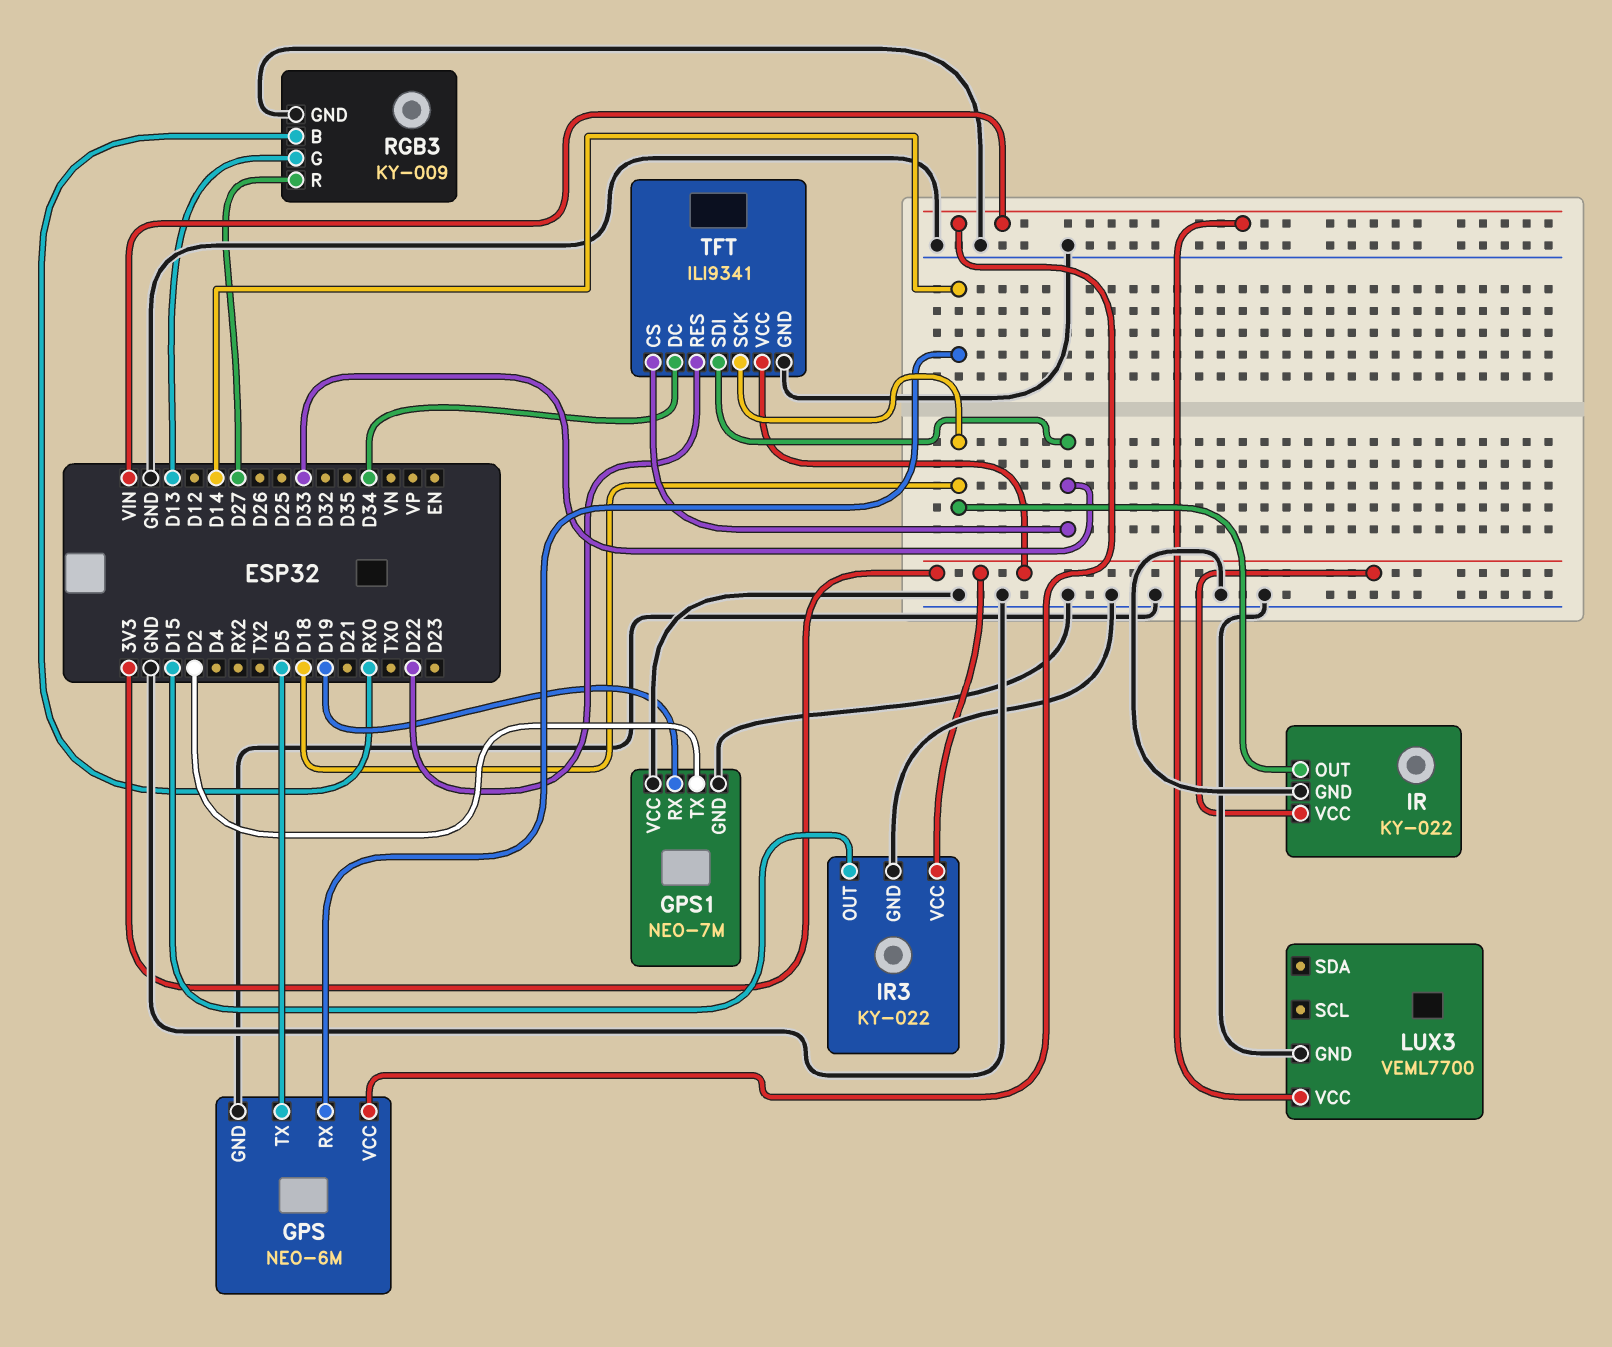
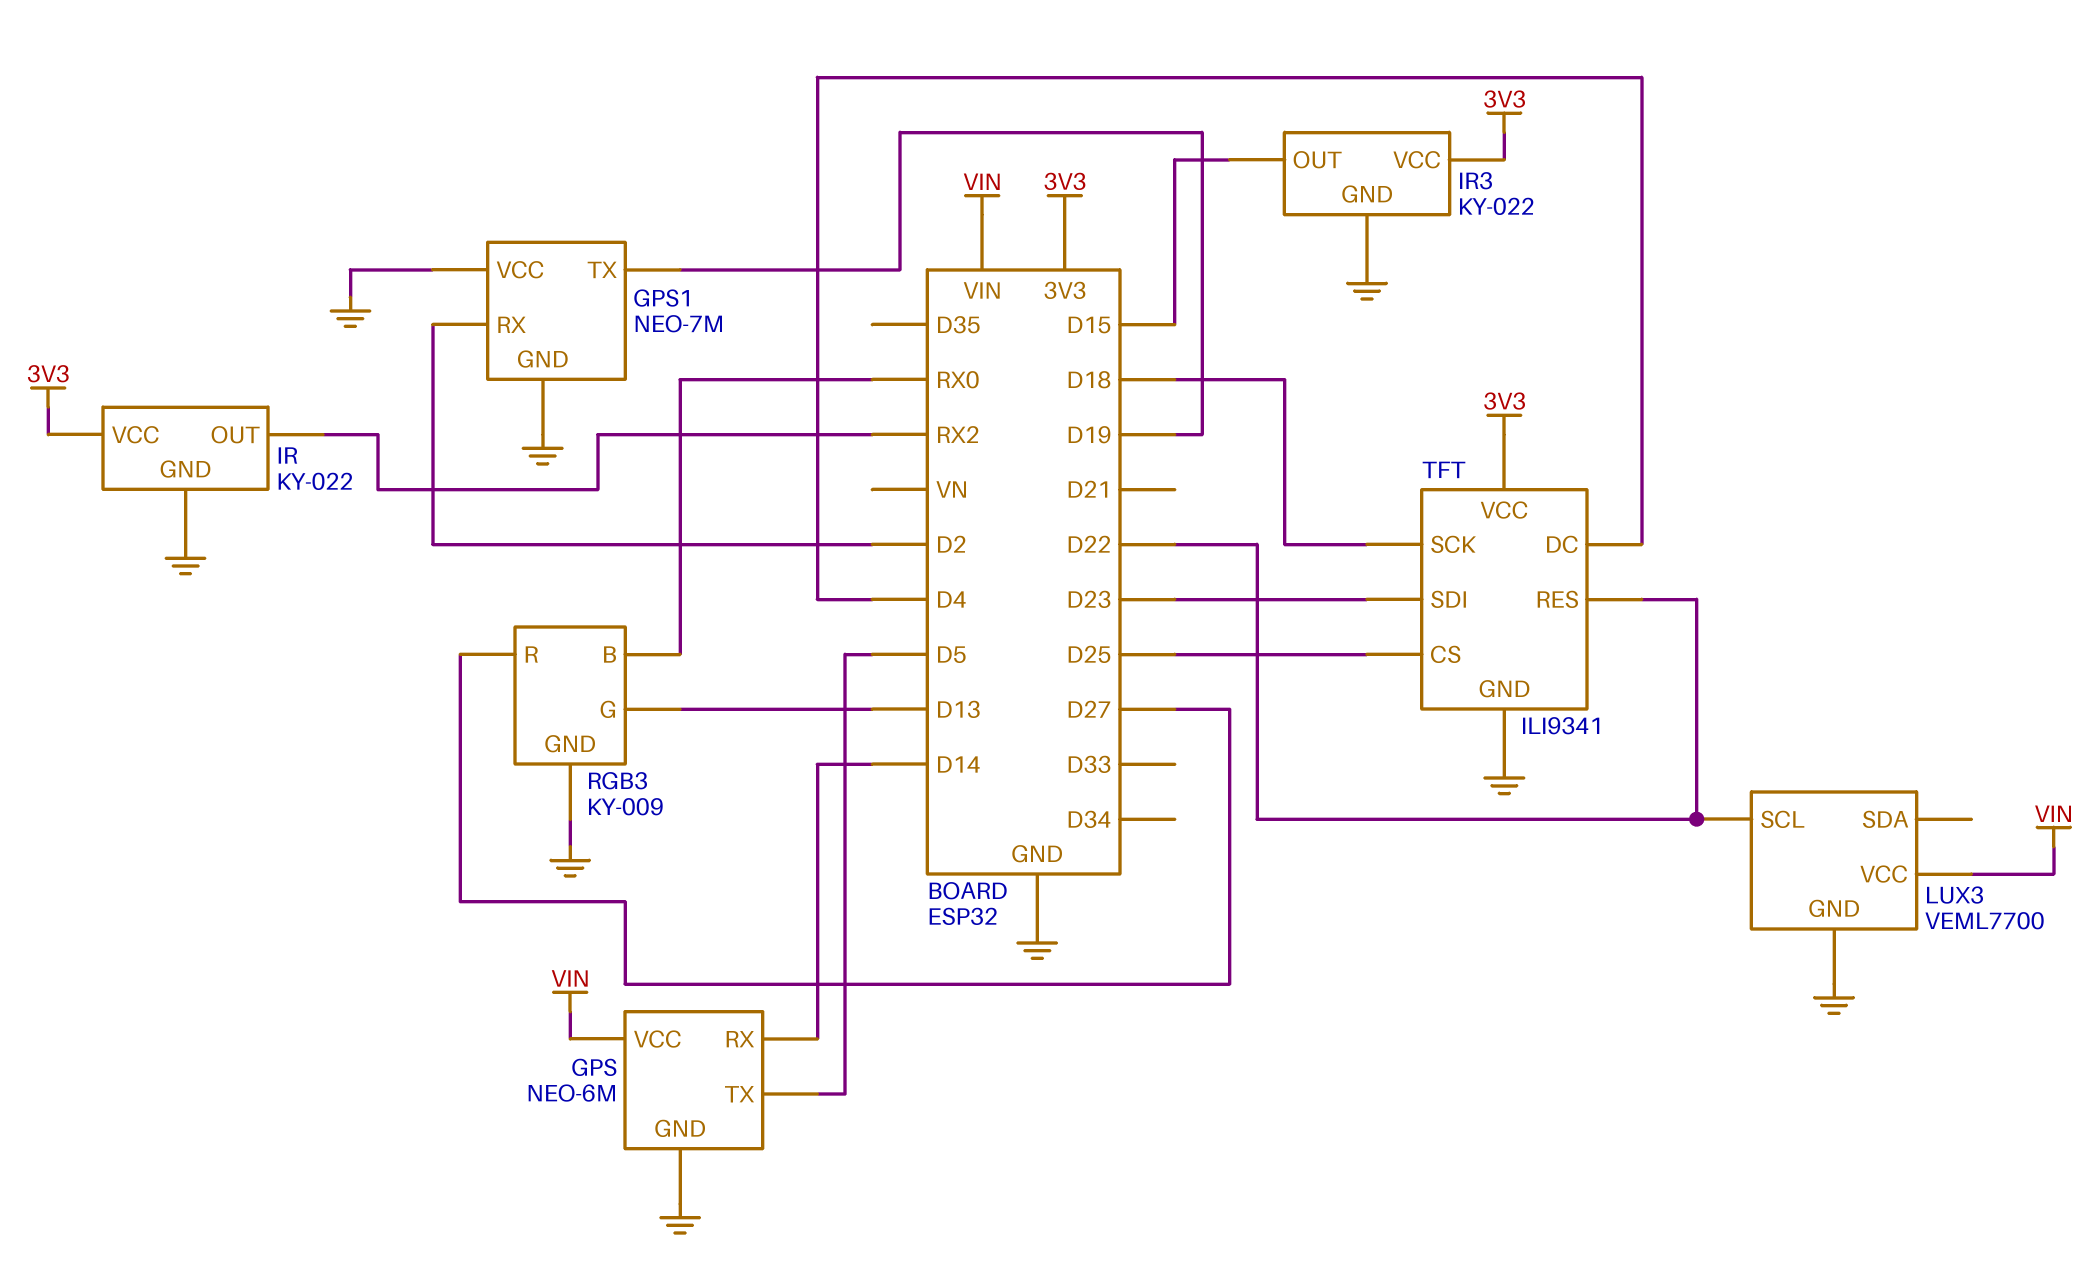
GPS1 pin RX: D19 -> D2
GPS1 pin TX: D2 -> D19
IR pin OUT: D18 -> RX2
LUX3 pin SCL: none -> D22
TFT pin CS: D33 -> D25
TFT pin DC: D34 -> D4
TFT pin SDI: D33 -> D23

